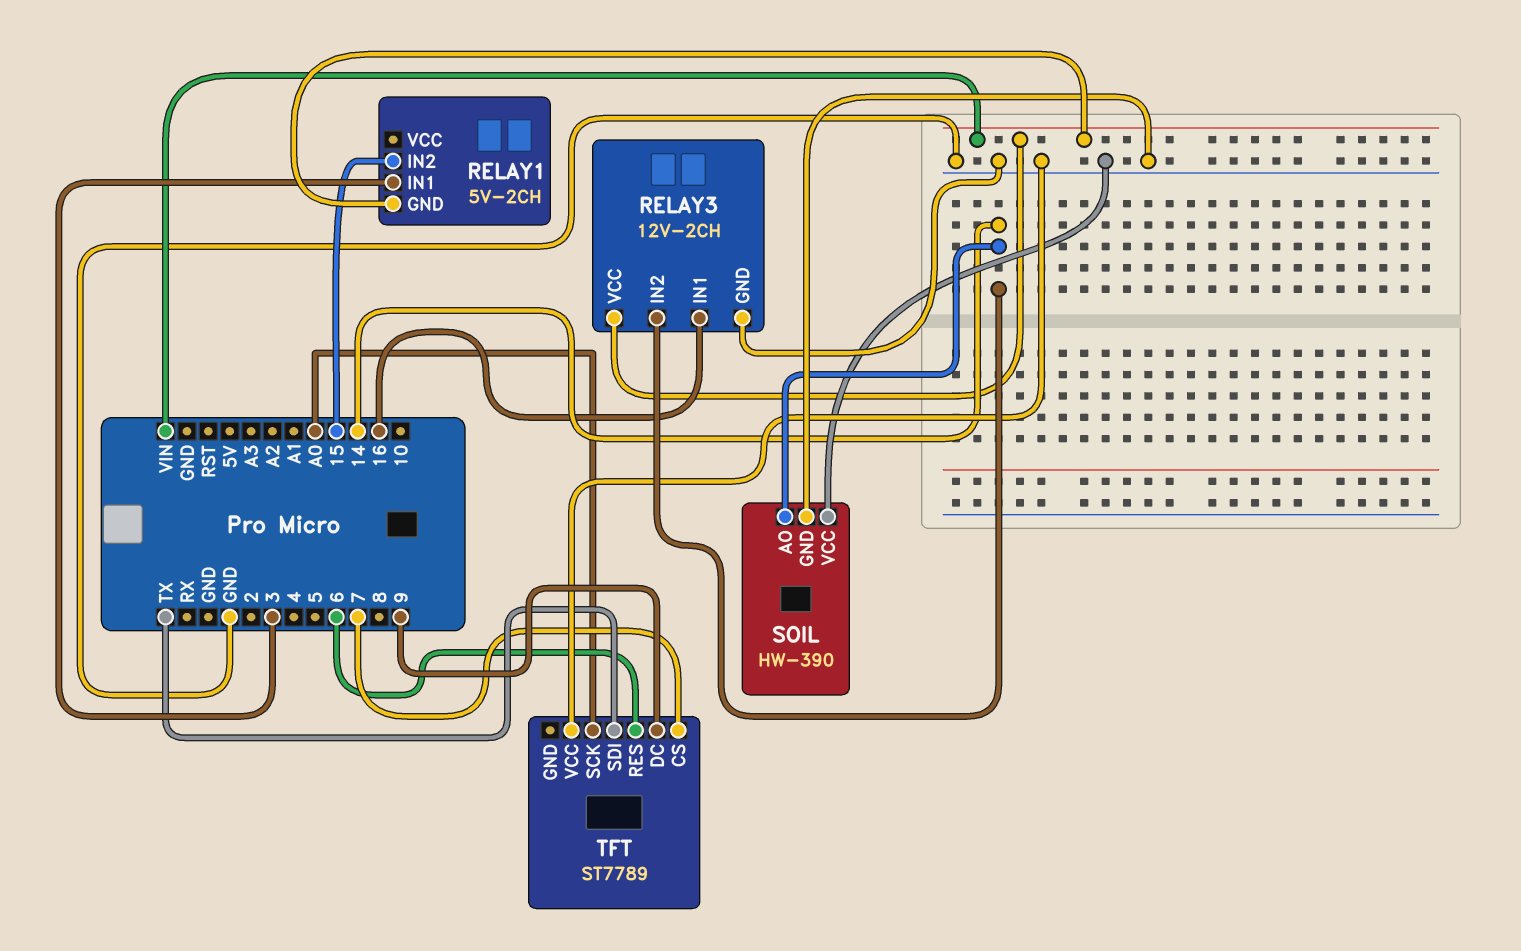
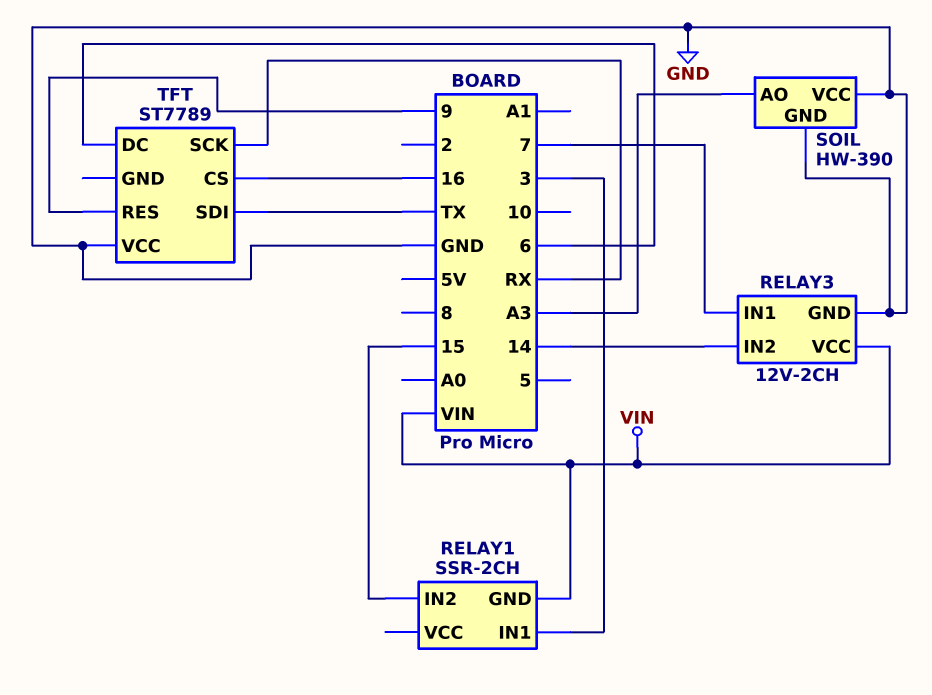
RELAY1: 5V-2CH -> SSR-2CH
RELAY3 pin IN1: 16 -> 7
SOIL pin AO: 14 -> A3
TFT pin CS: 7 -> 16
TFT pin DC: 9 -> 6
TFT pin RES: 6 -> 9
TFT pin SCK: A0 -> RX

